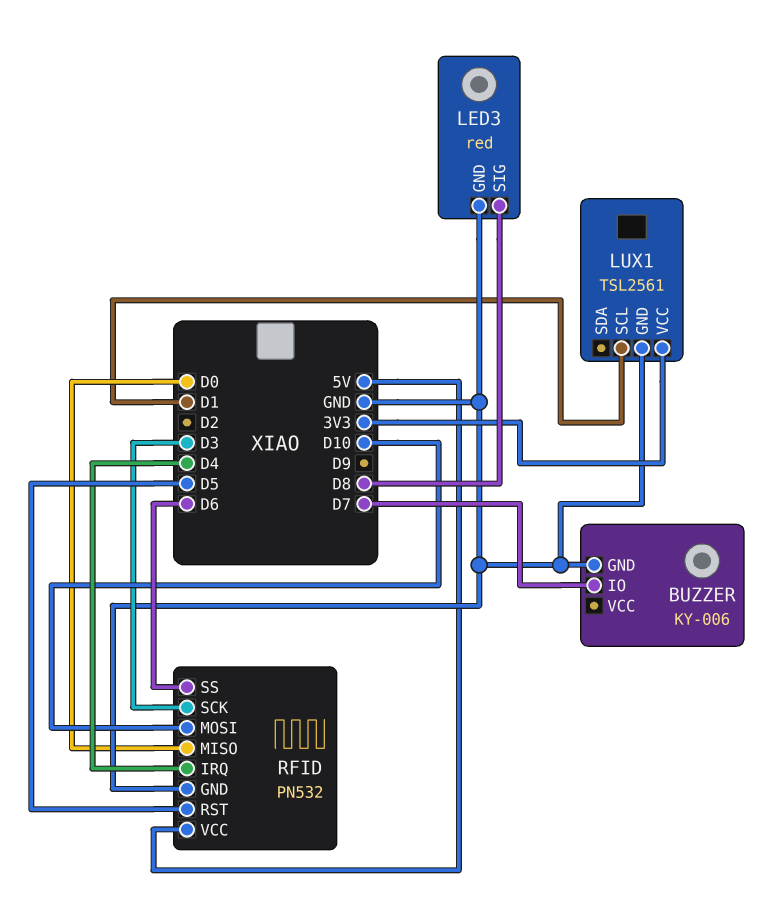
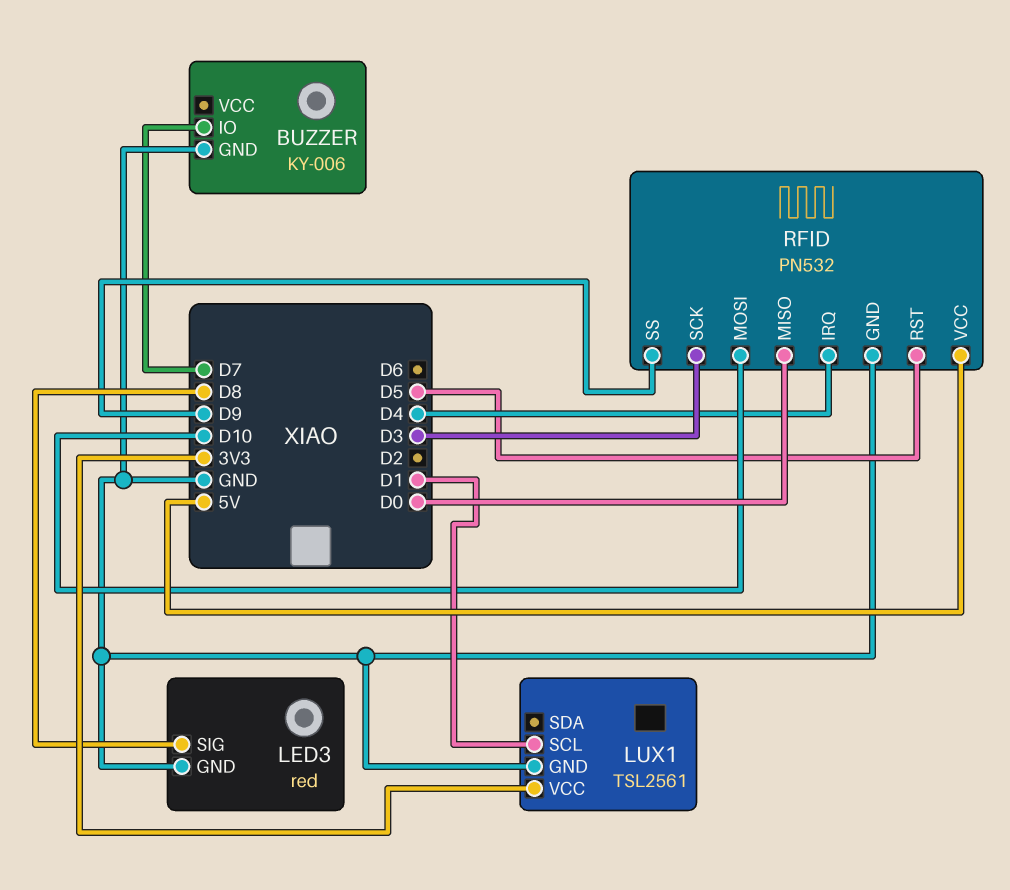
RFID pin SS: D6 -> D9

